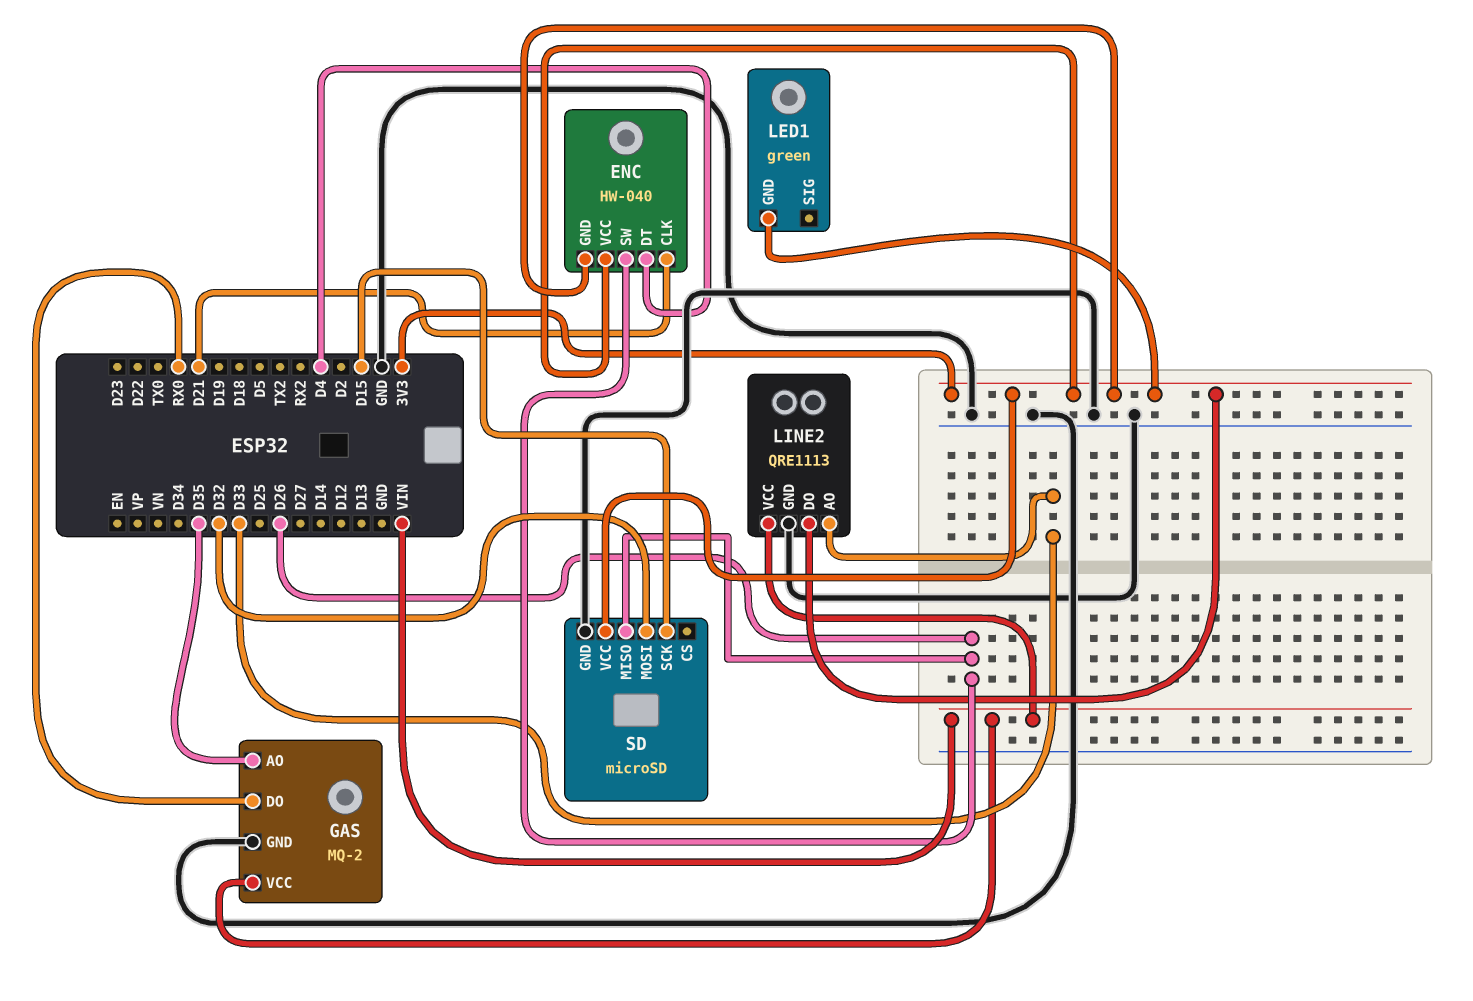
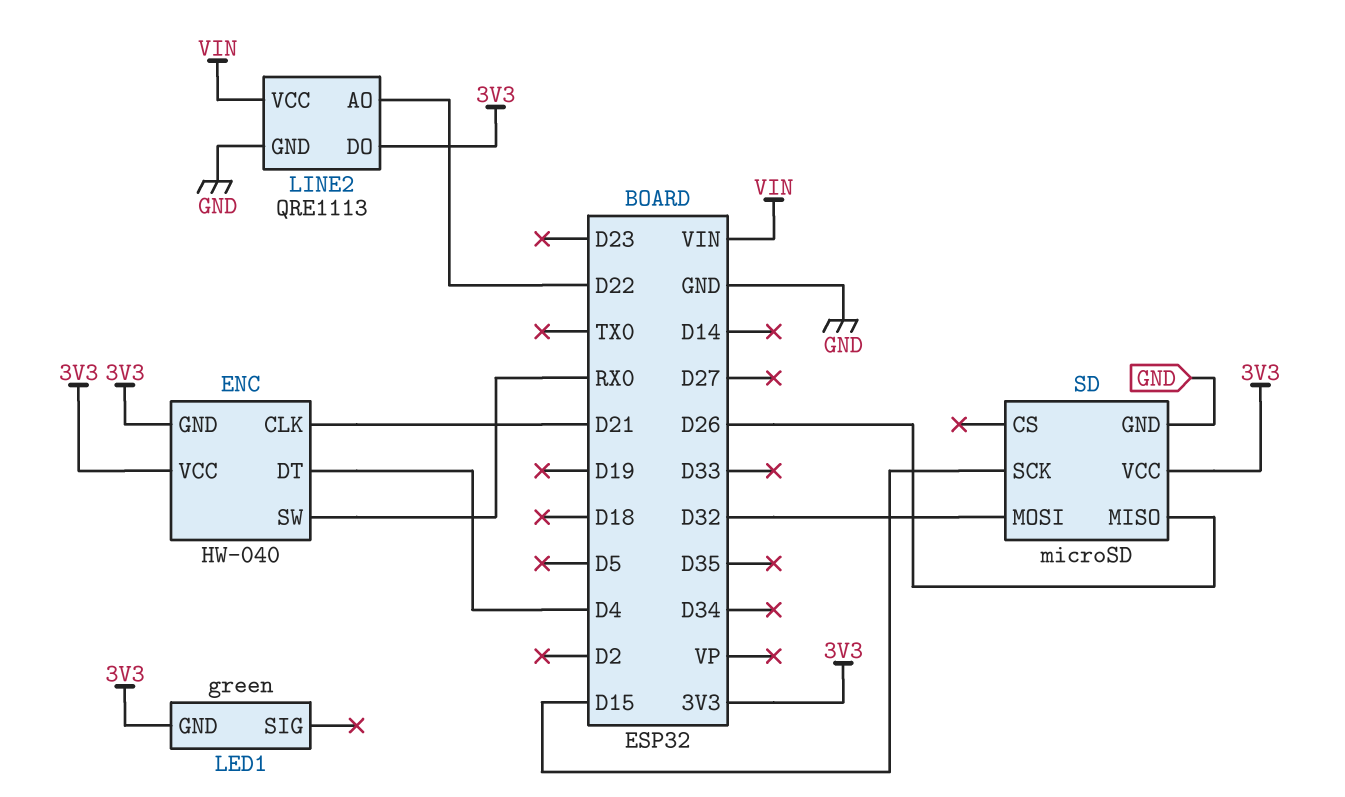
ENC pin SW: D26 -> RX0
GAS: MQ-2 -> none
GAS pin AO: D35 -> none
GAS pin DO: RX0 -> none
GAS pin GND: GND -> none
GAS pin VCC: VIN -> none
LINE2 pin AO: D33 -> D22

